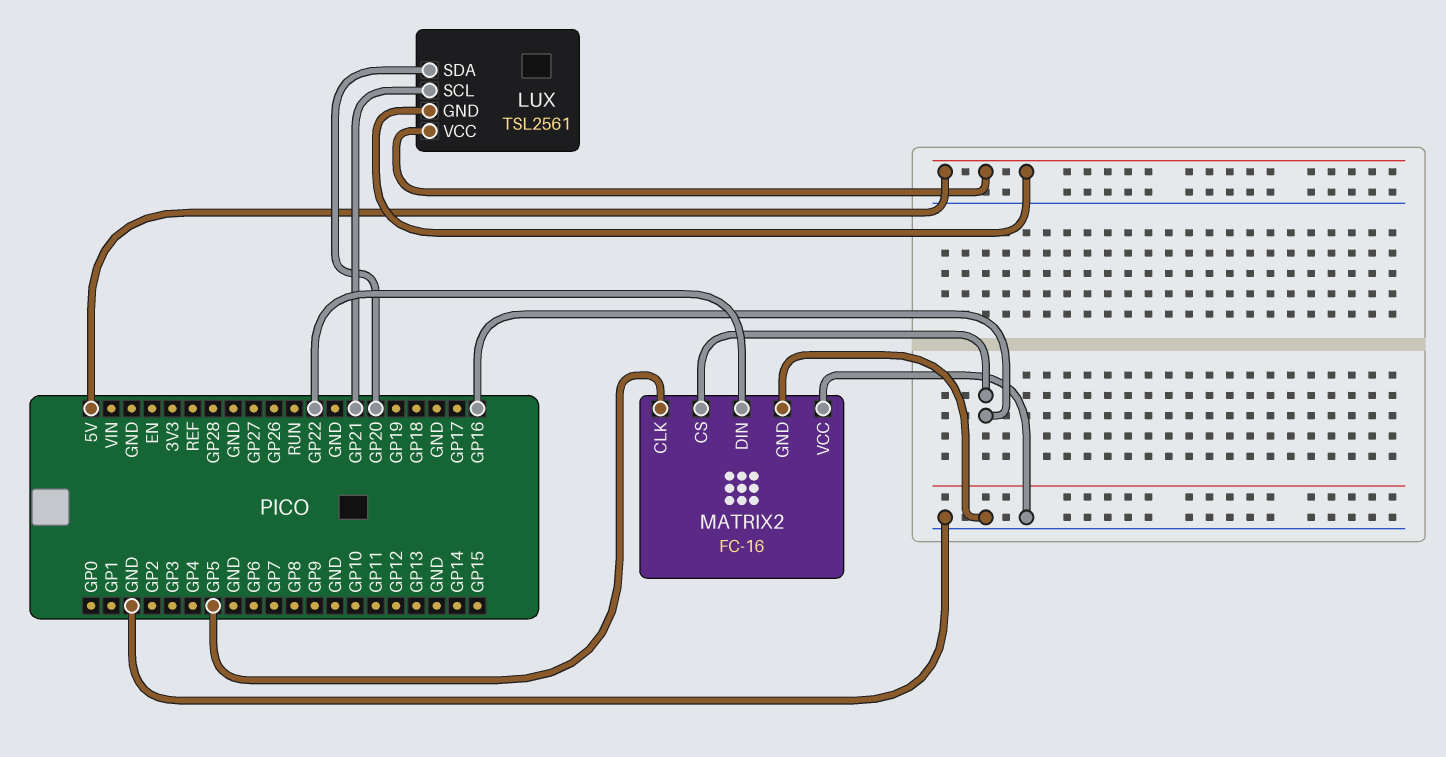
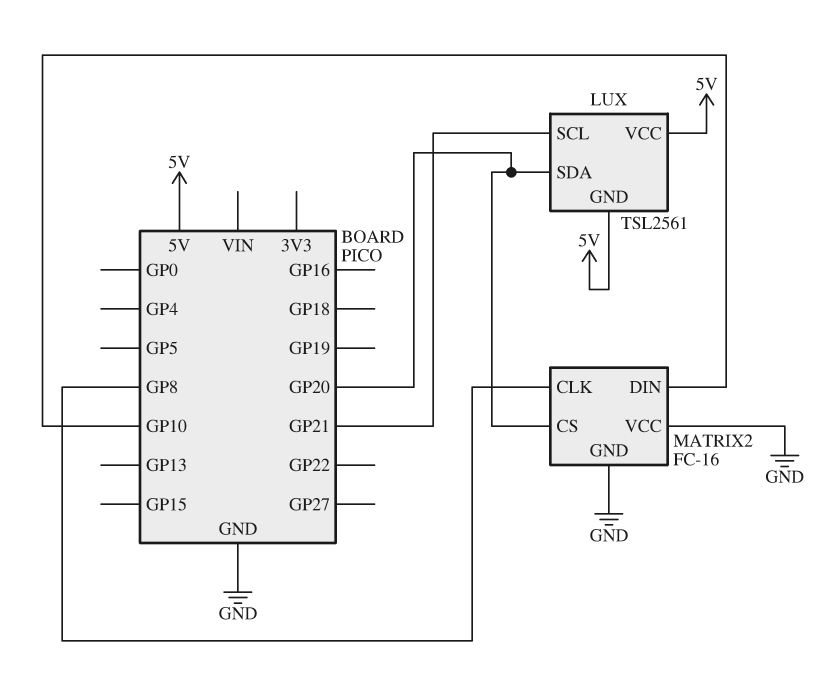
MATRIX2 pin CLK: GP5 -> GP8
MATRIX2 pin CS: GP16 -> GP20
MATRIX2 pin DIN: GP22 -> GP10

